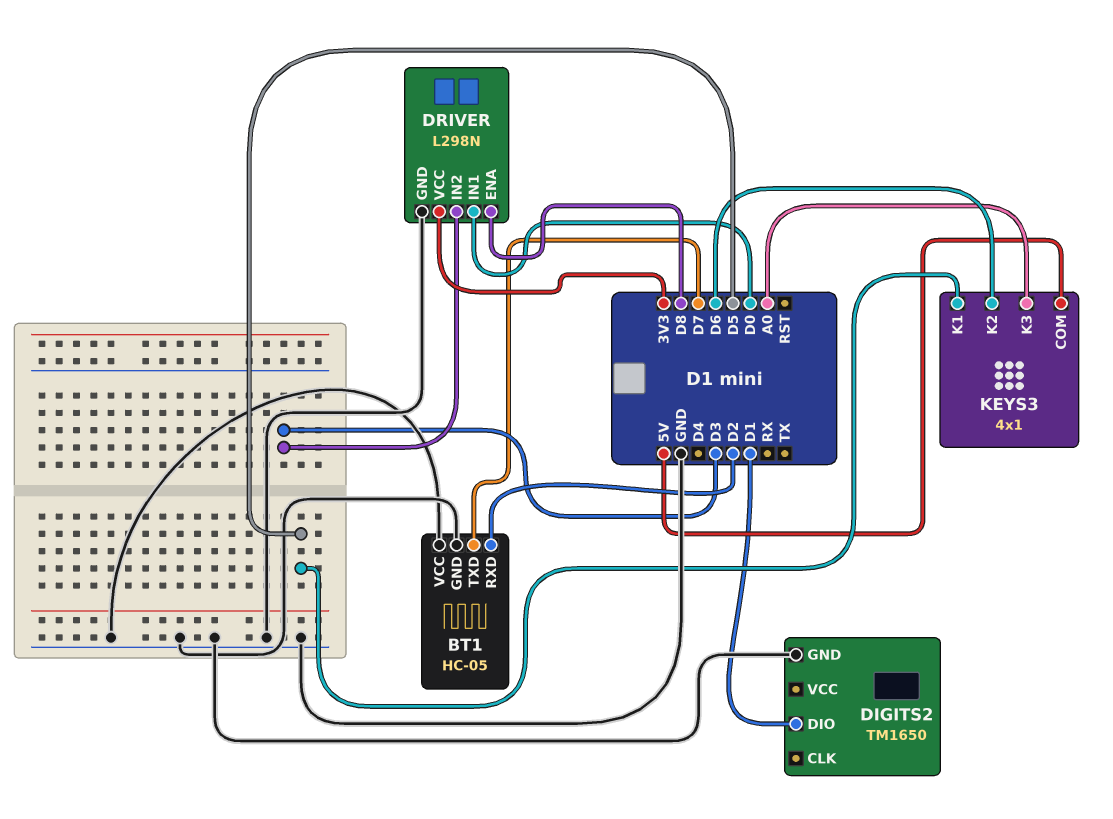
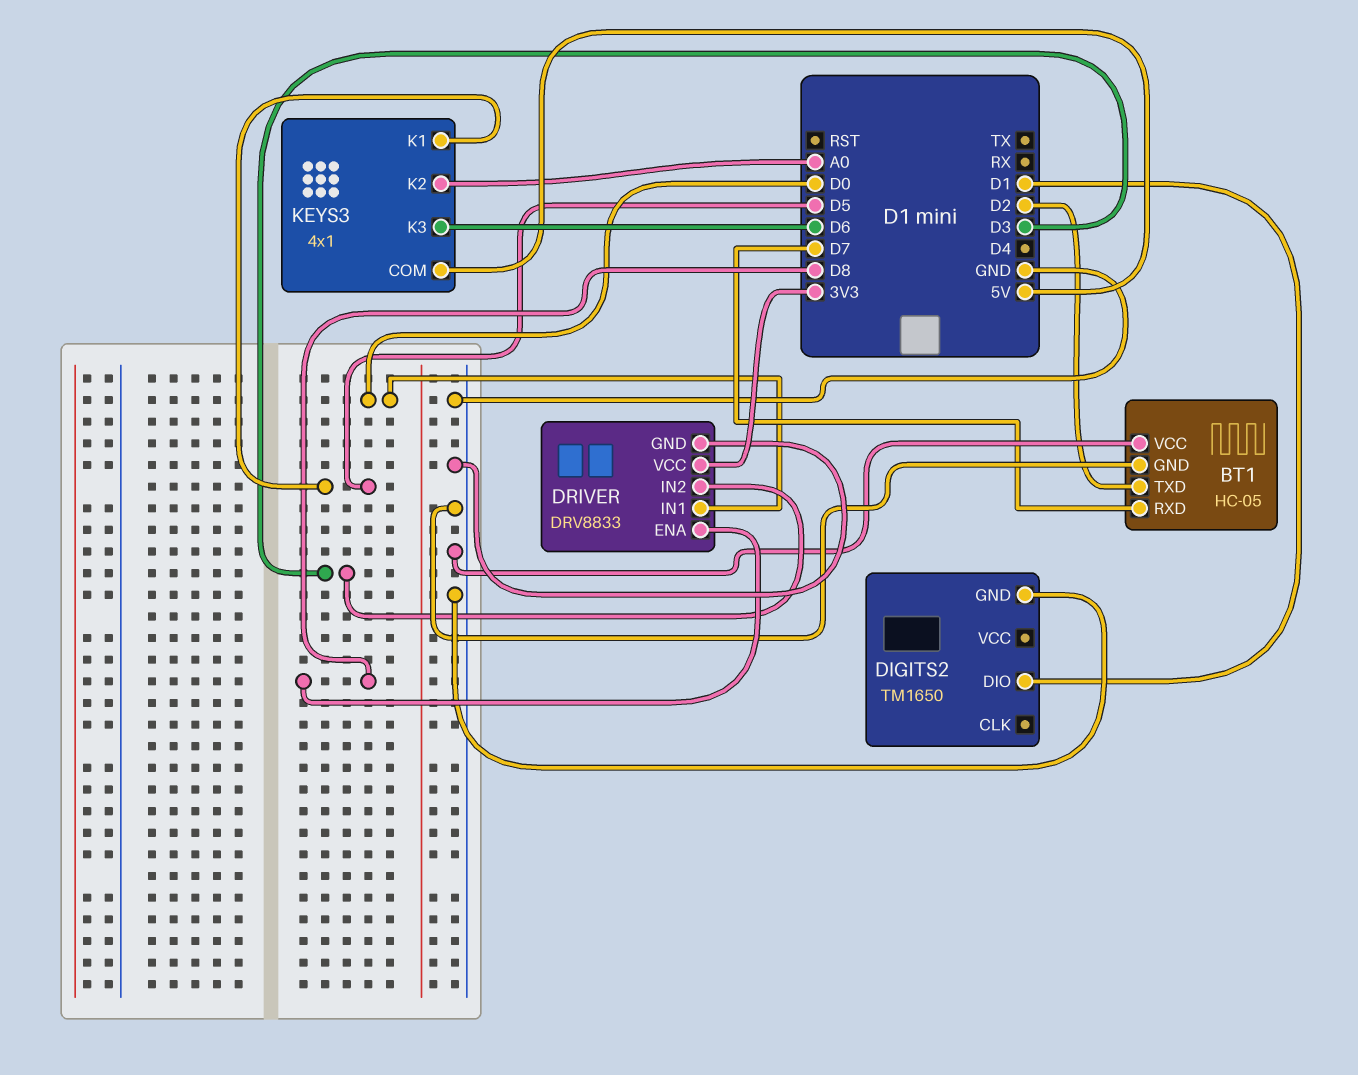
BT1 pin RXD: D2 -> D7
BT1 pin TXD: D7 -> D2
DRIVER: L298N -> DRV8833
KEYS3 pin K2: D6 -> A0
KEYS3 pin K3: A0 -> D6

